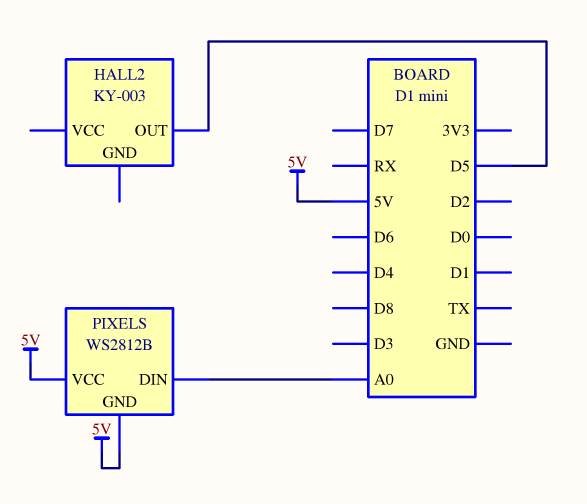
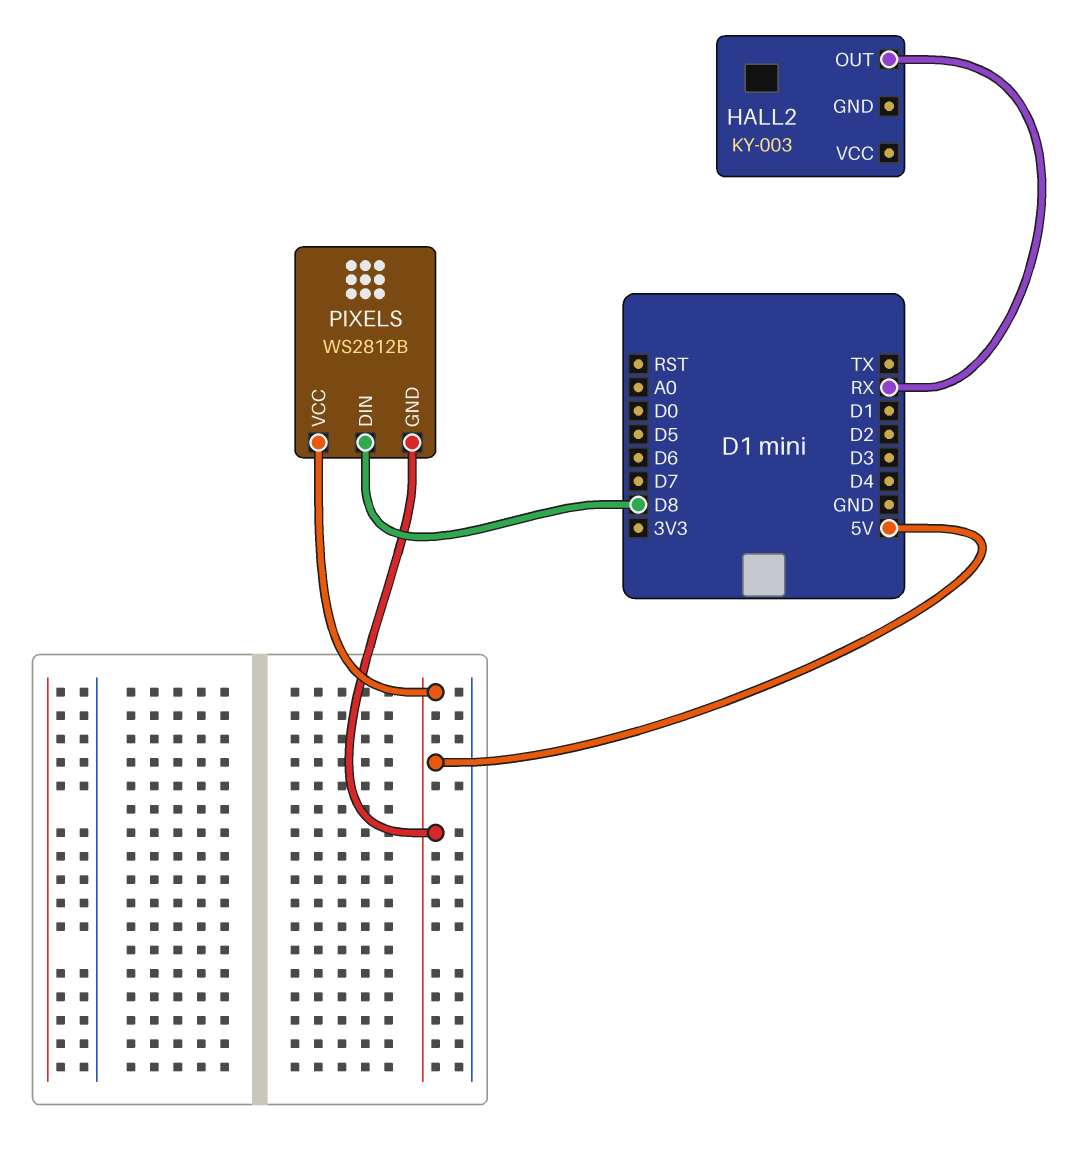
HALL2 pin OUT: D5 -> RX
PIXELS pin DIN: A0 -> D8

